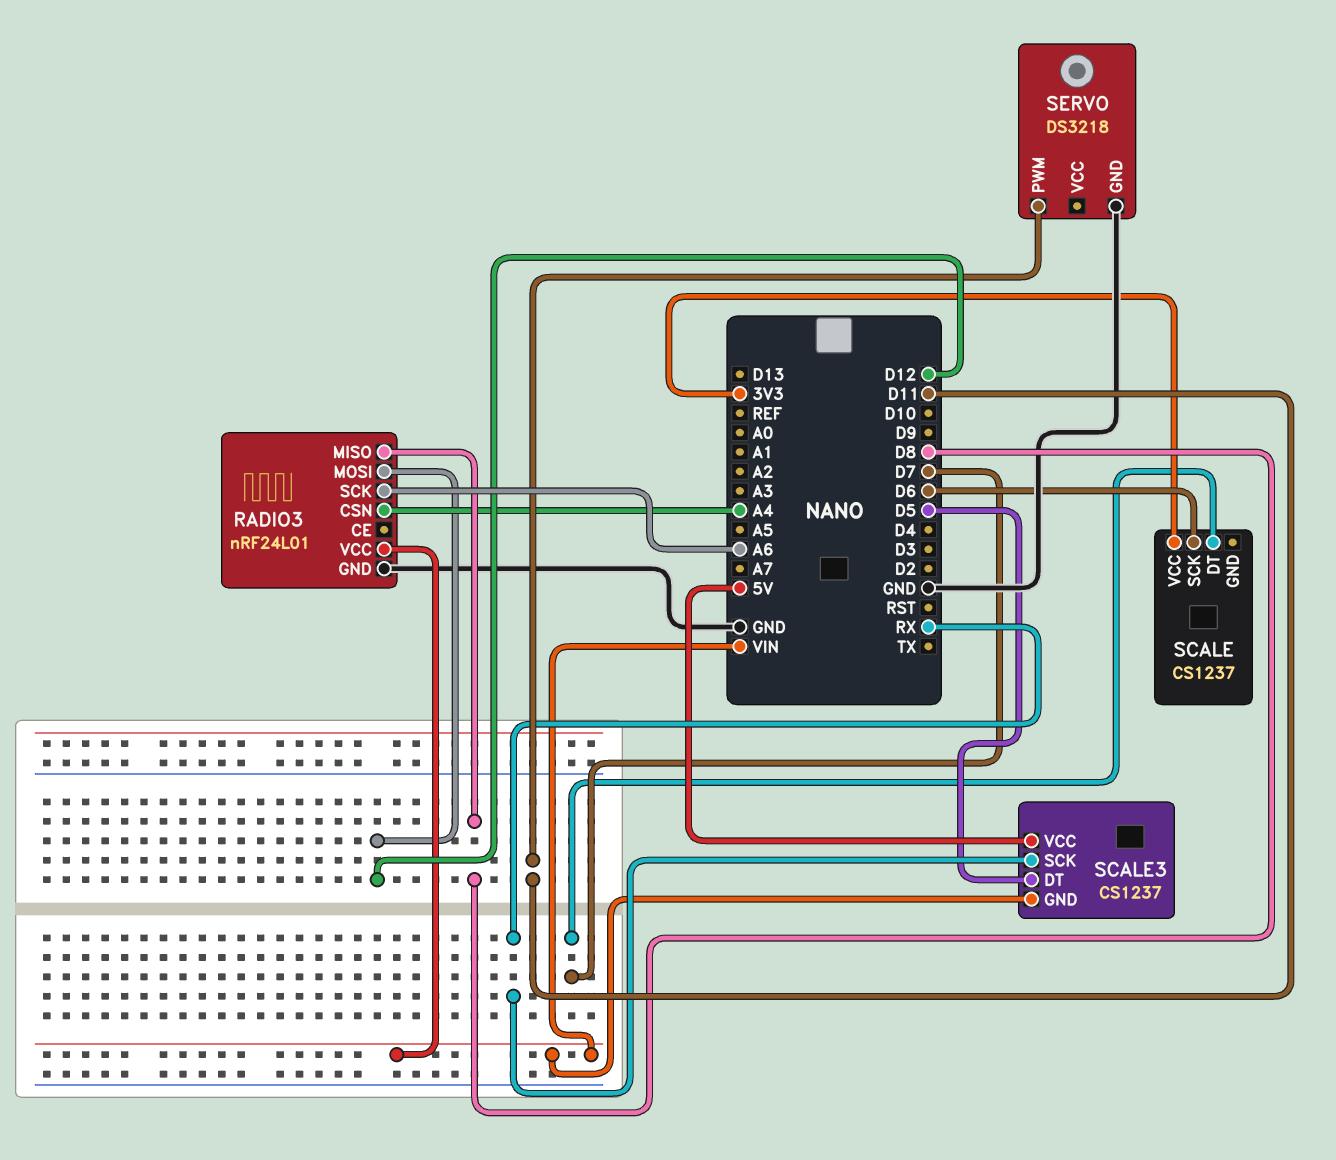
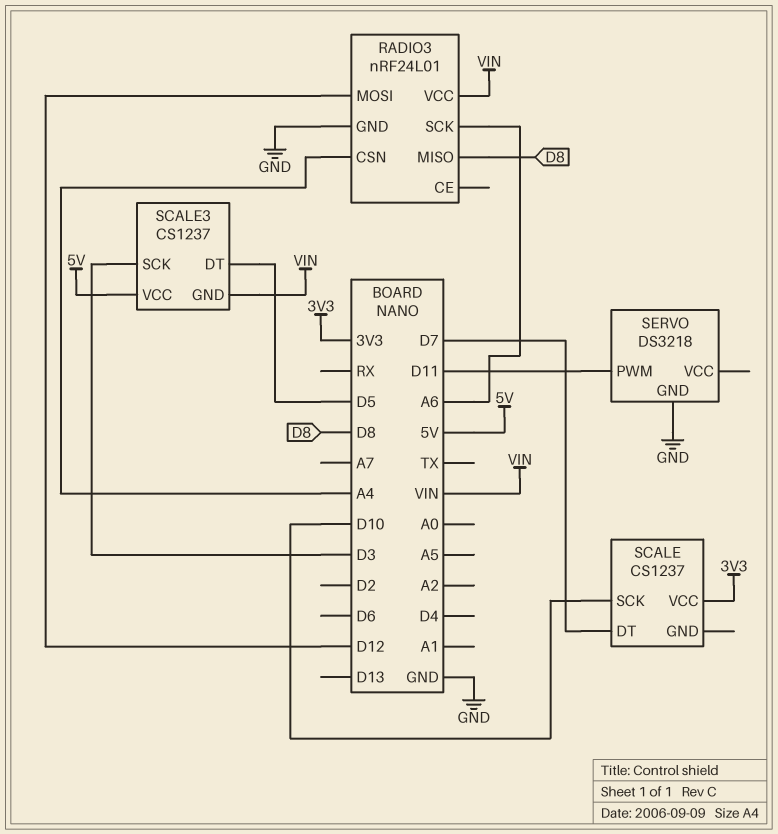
SCALE pin SCK: D6 -> D10
SCALE3 pin SCK: RX -> D3

